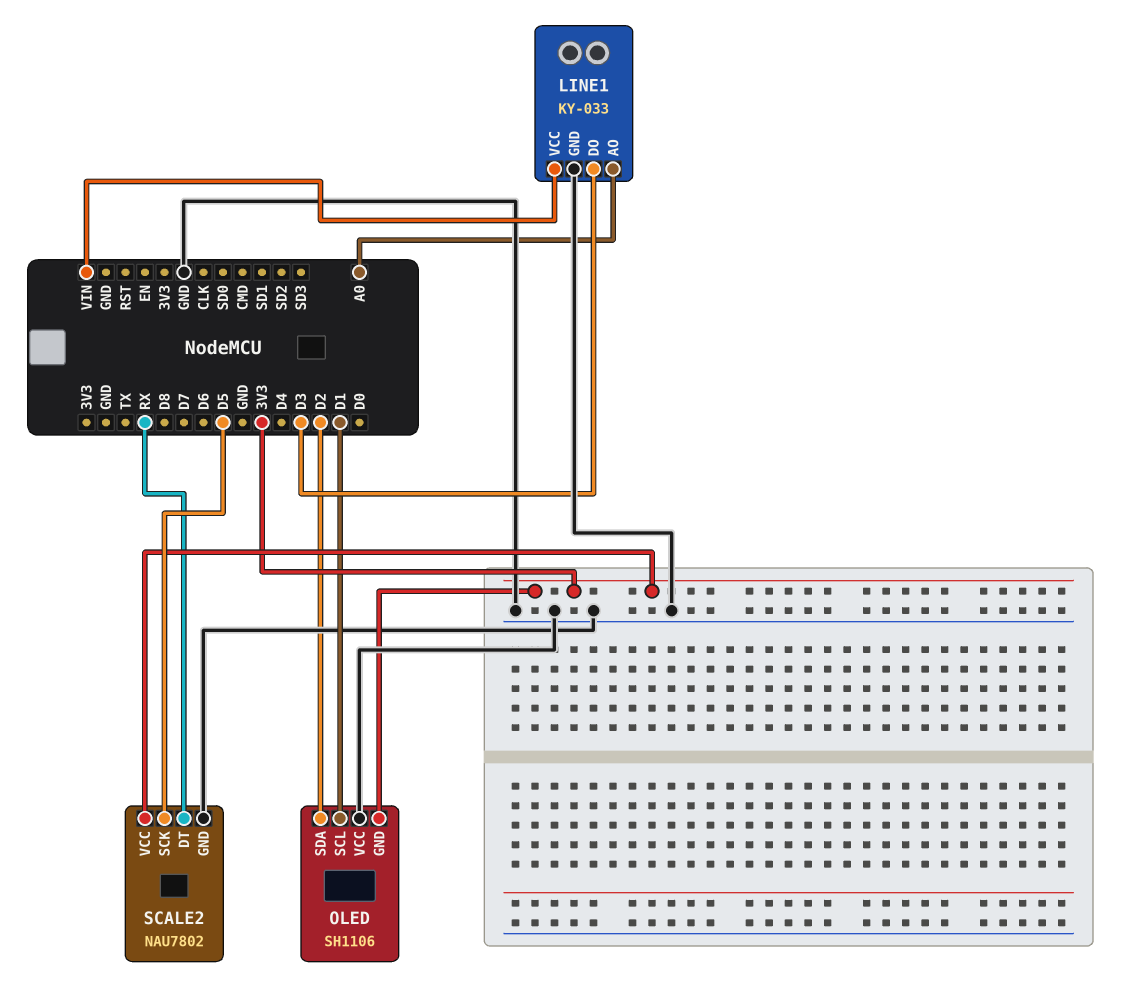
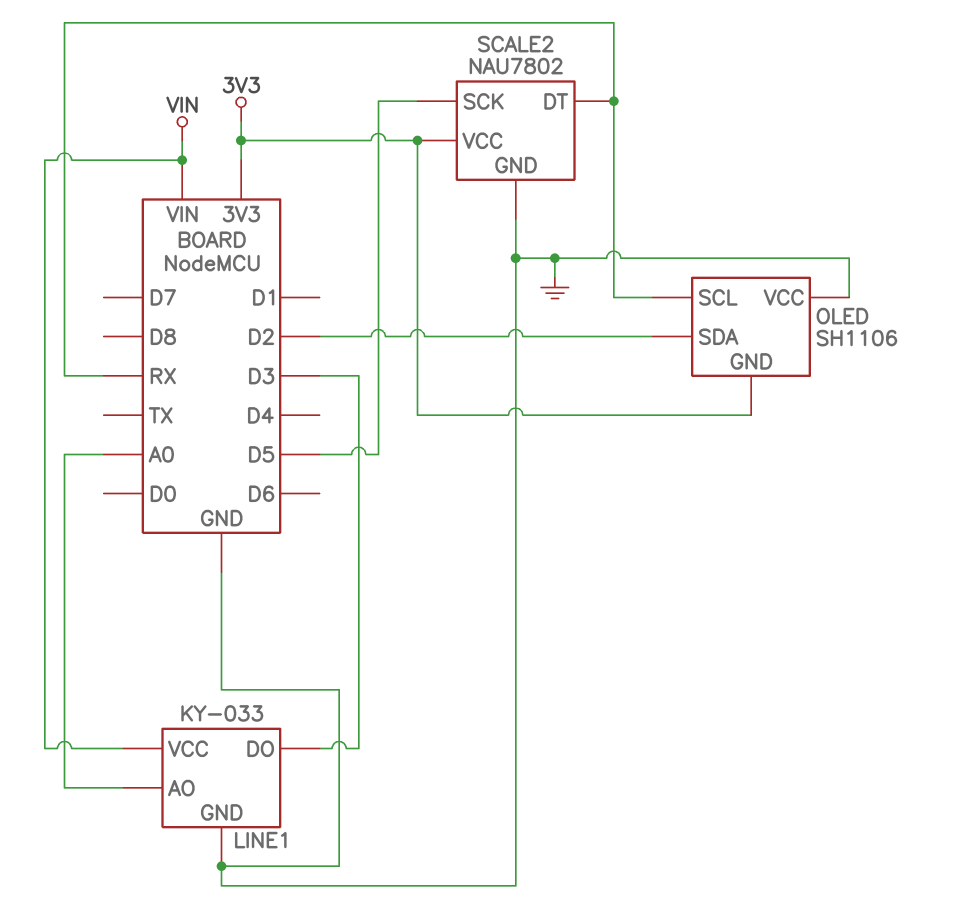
OLED pin SCL: D1 -> RX

